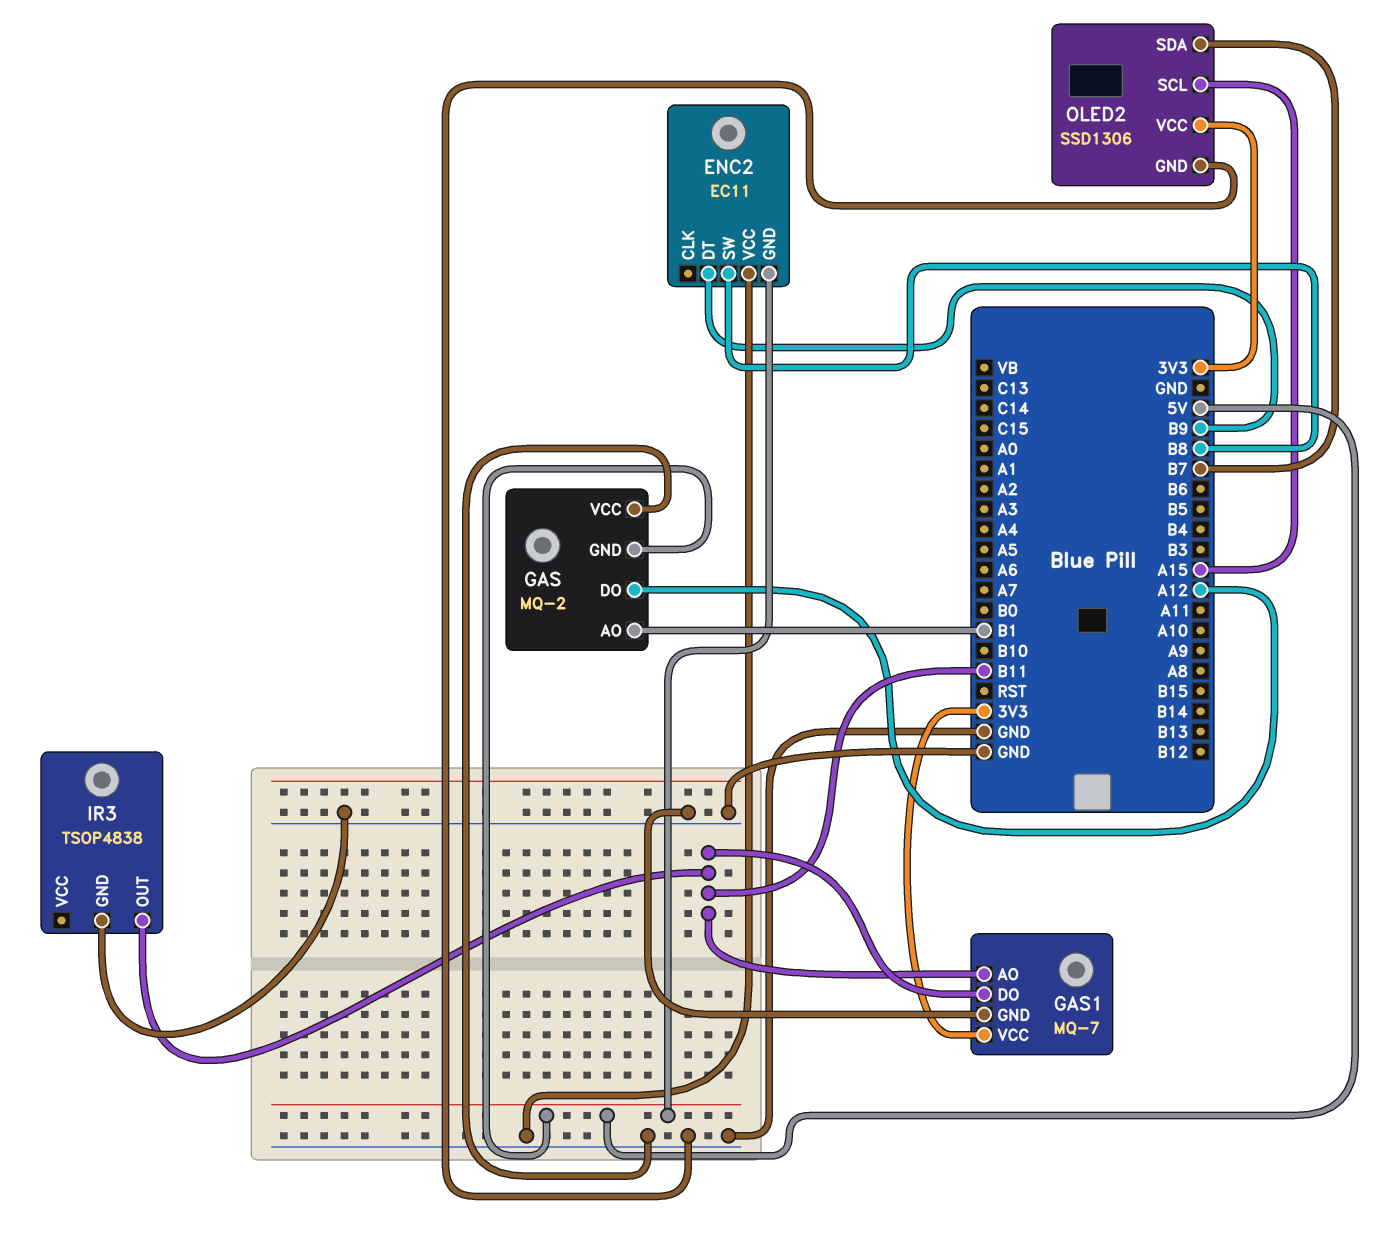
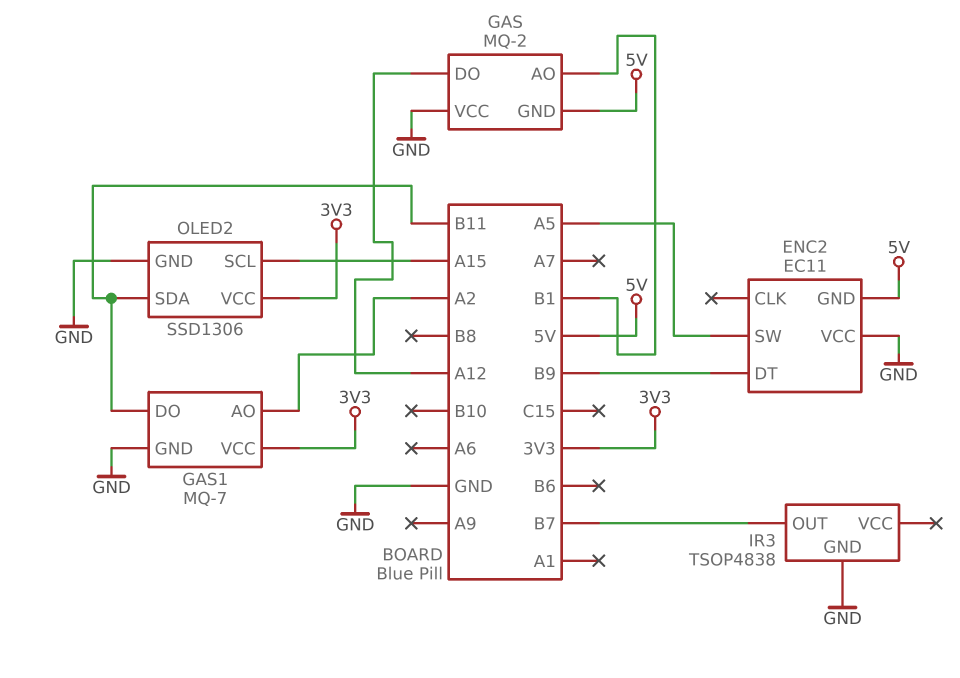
ENC2 pin SW: B8 -> A5
GAS1 pin AO: B11 -> A2
IR3 pin OUT: B11 -> B7
OLED2 pin SDA: B7 -> B11

